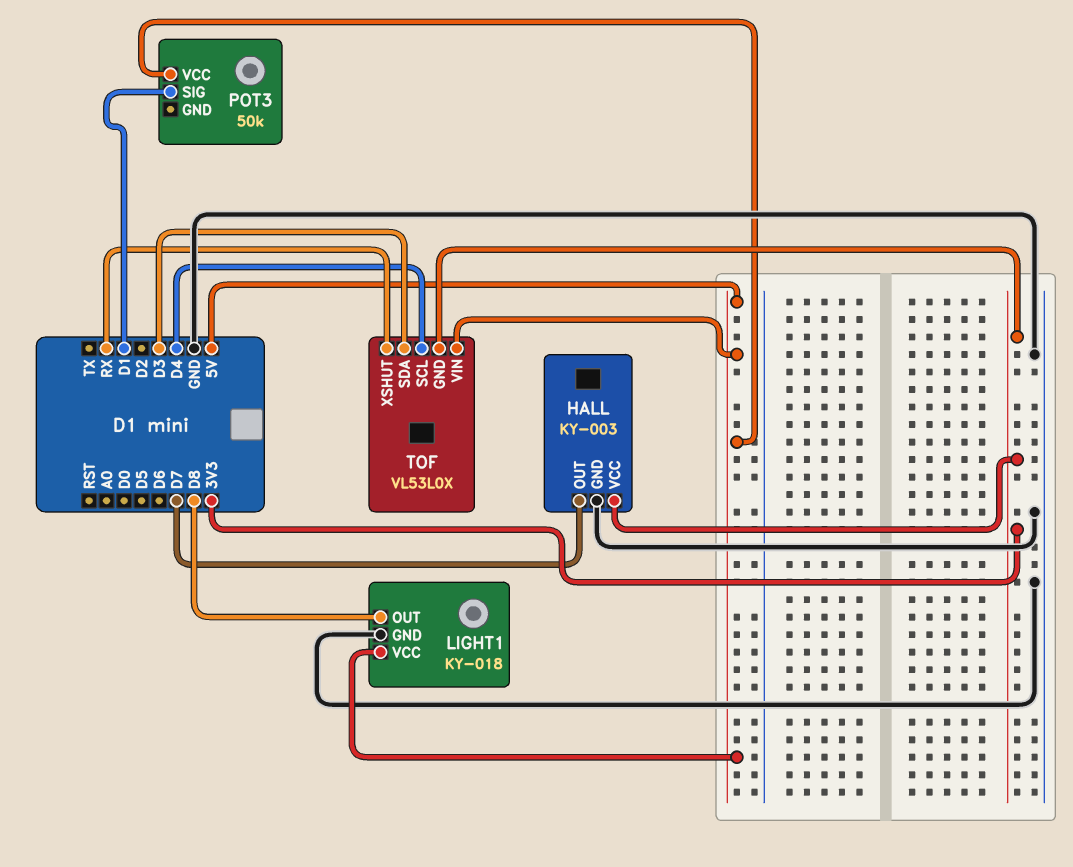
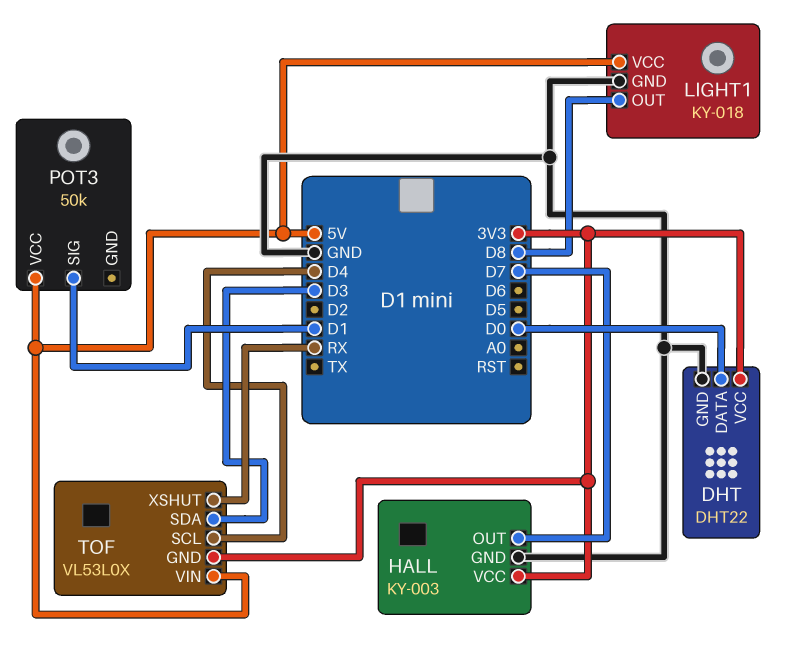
DHT: none -> DHT22
DHT pin DATA: none -> D0
DHT pin GND: none -> GND
DHT pin VCC: none -> 3V3

